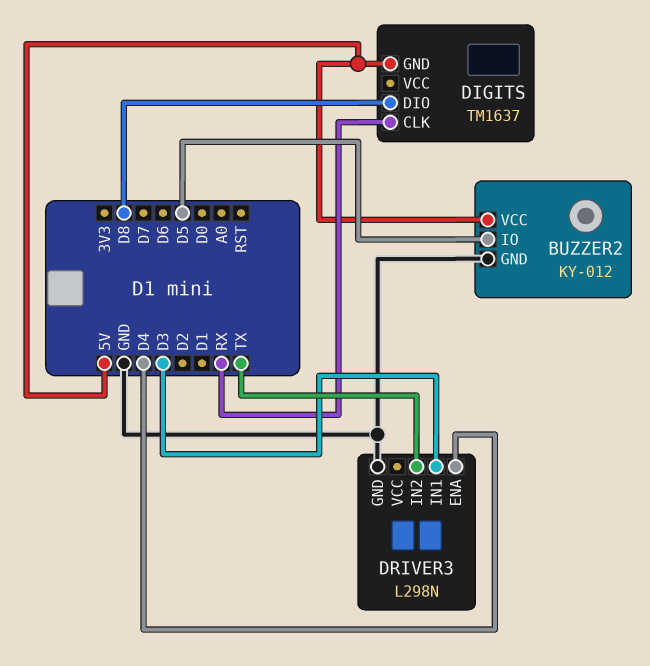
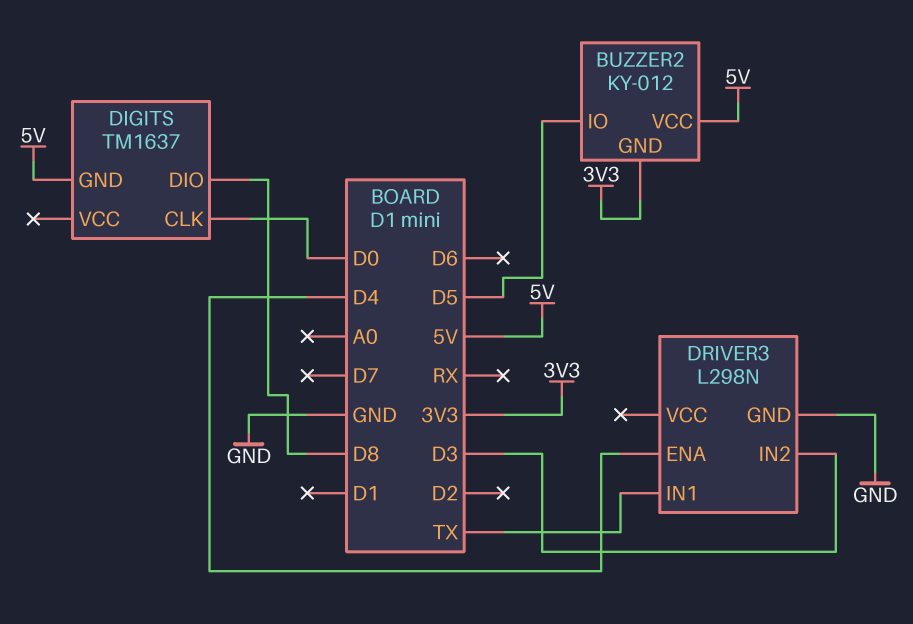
BUZZER2 pin GND: GND -> 3V3
DIGITS pin CLK: RX -> D0
DRIVER3 pin IN1: D3 -> TX
DRIVER3 pin IN2: TX -> D3

